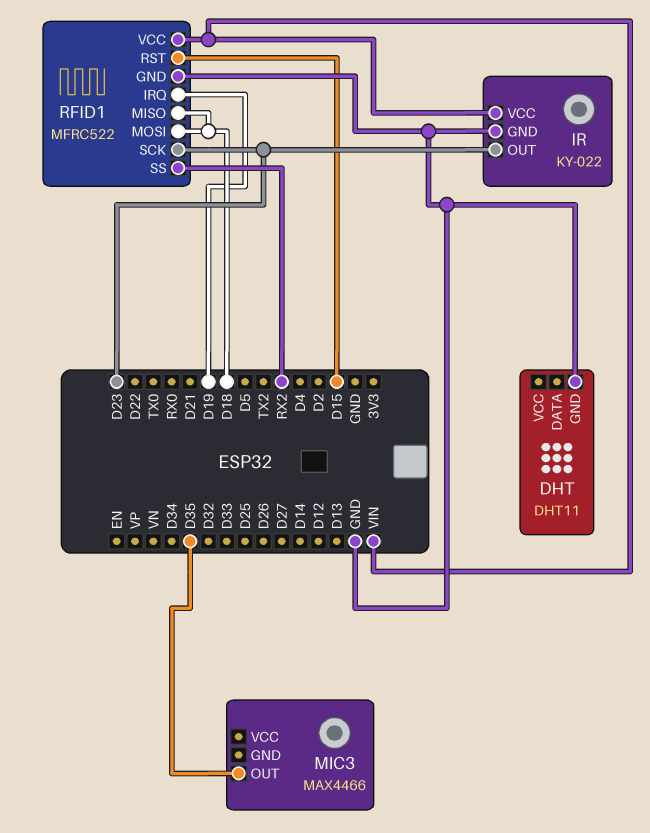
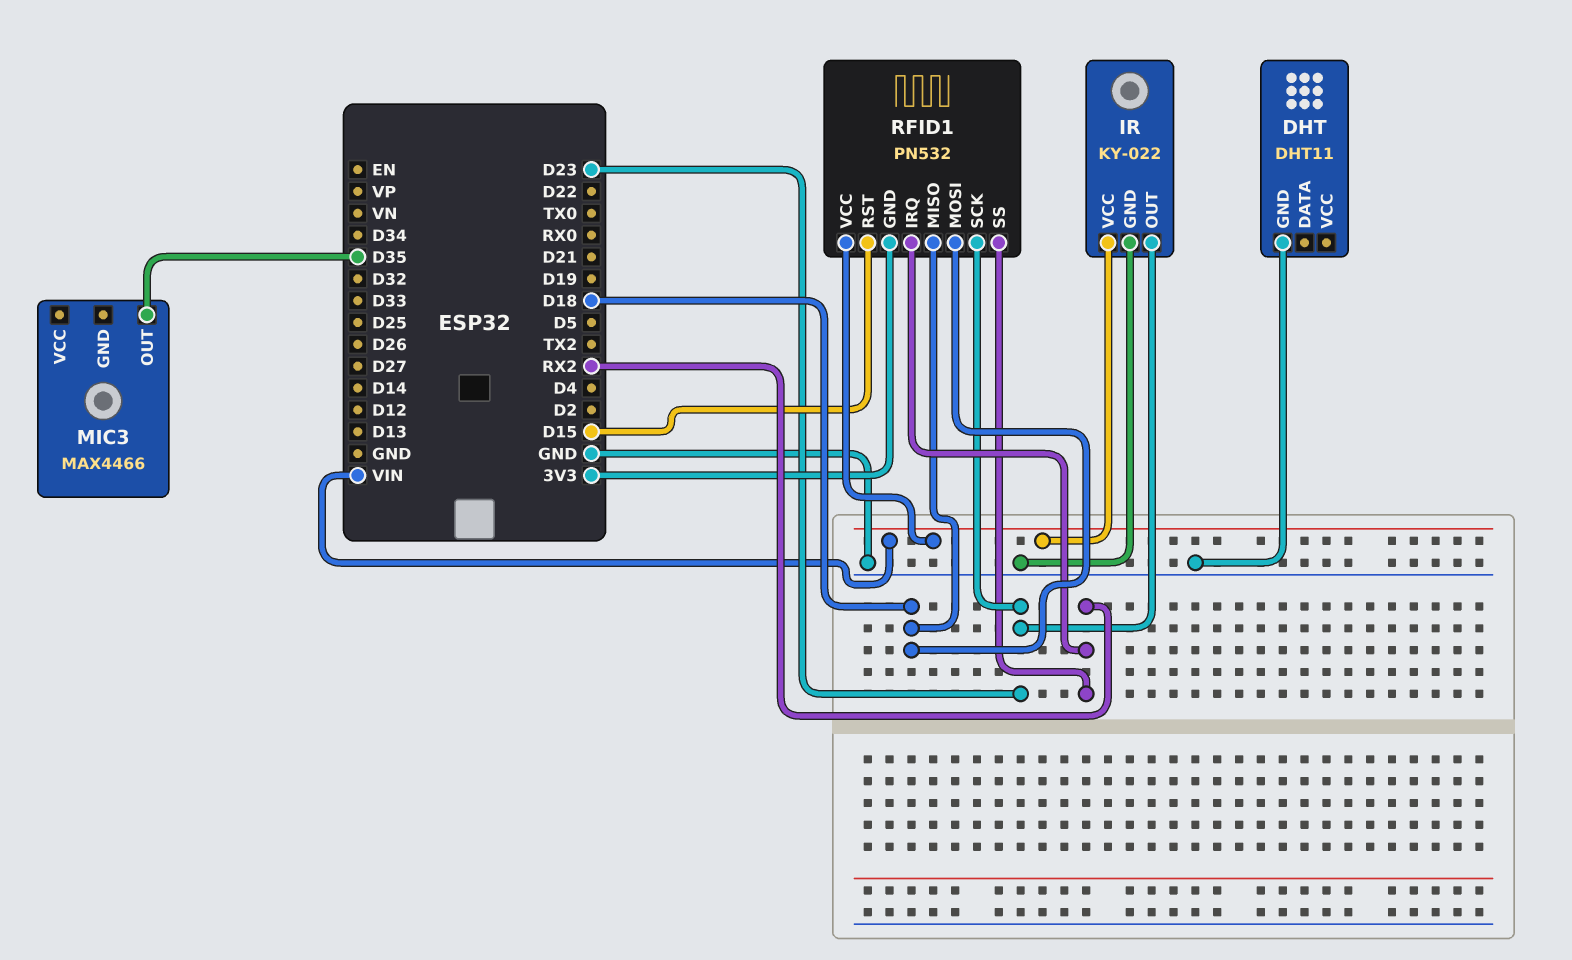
RFID1: MFRC522 -> PN532
RFID1 pin GND: GND -> 3V3
RFID1 pin IRQ: D19 -> RX2

